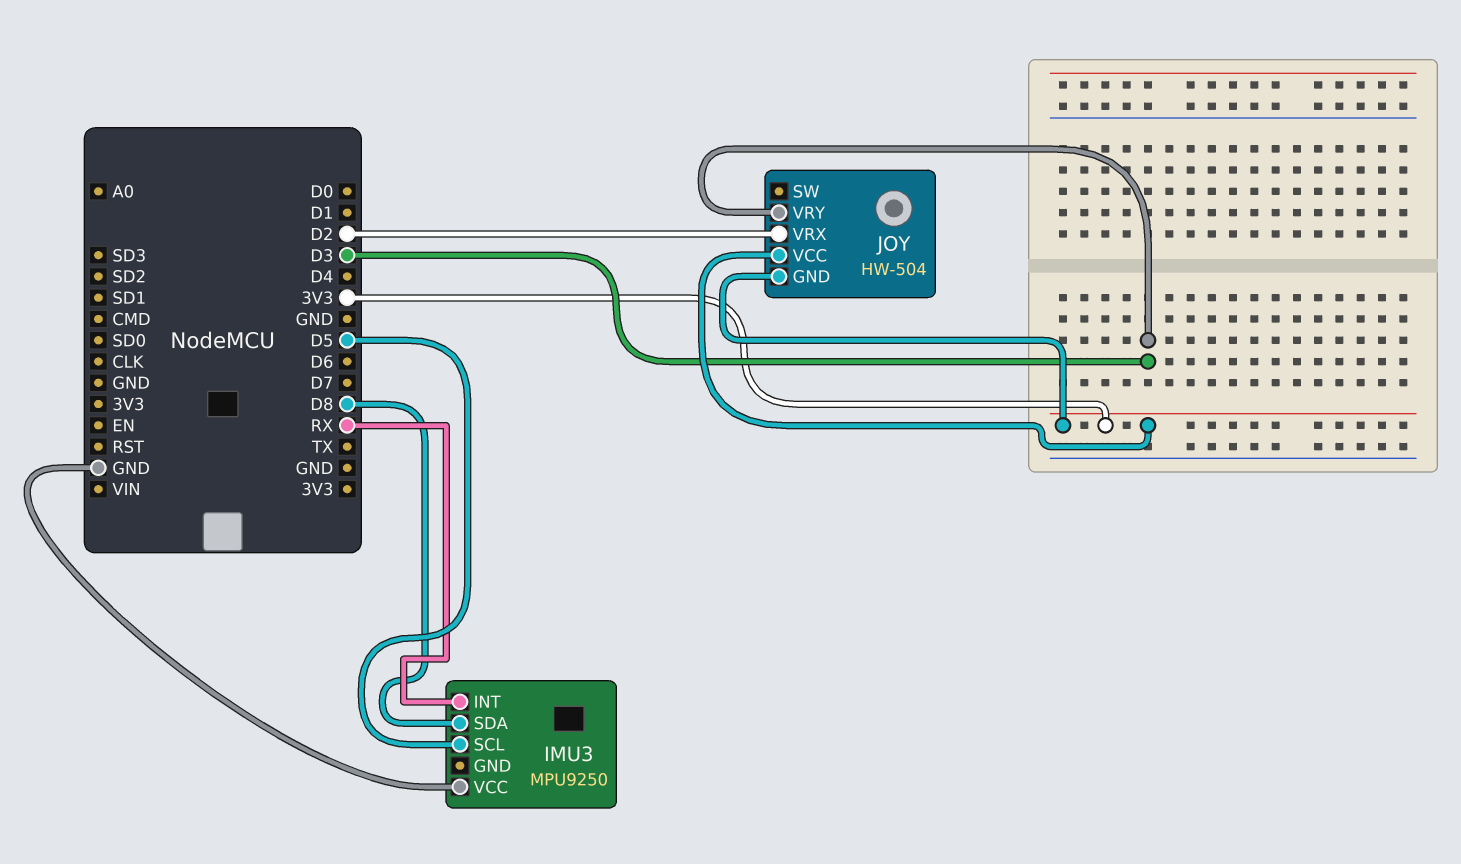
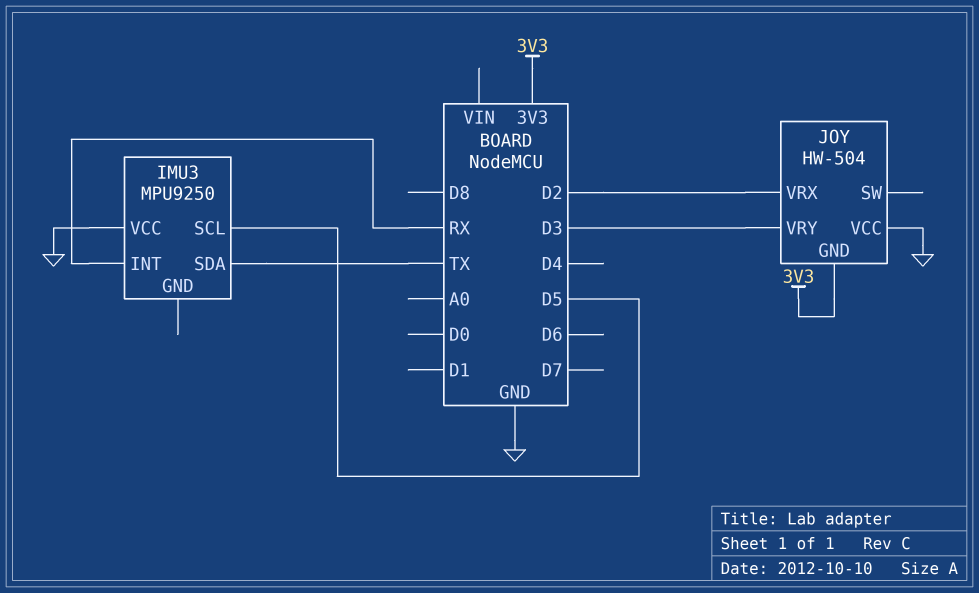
IMU3 pin SDA: D8 -> TX
JOY pin VCC: 3V3 -> GND

